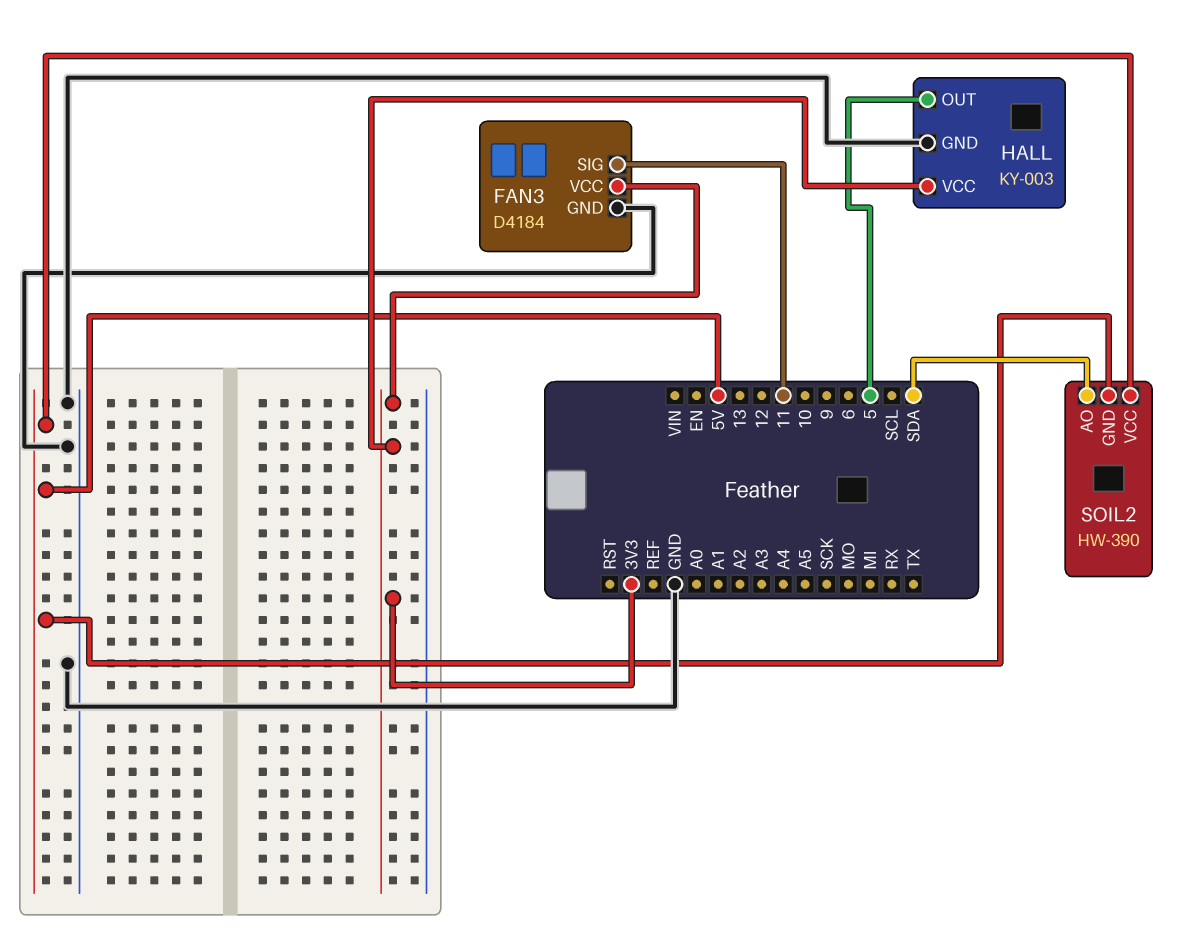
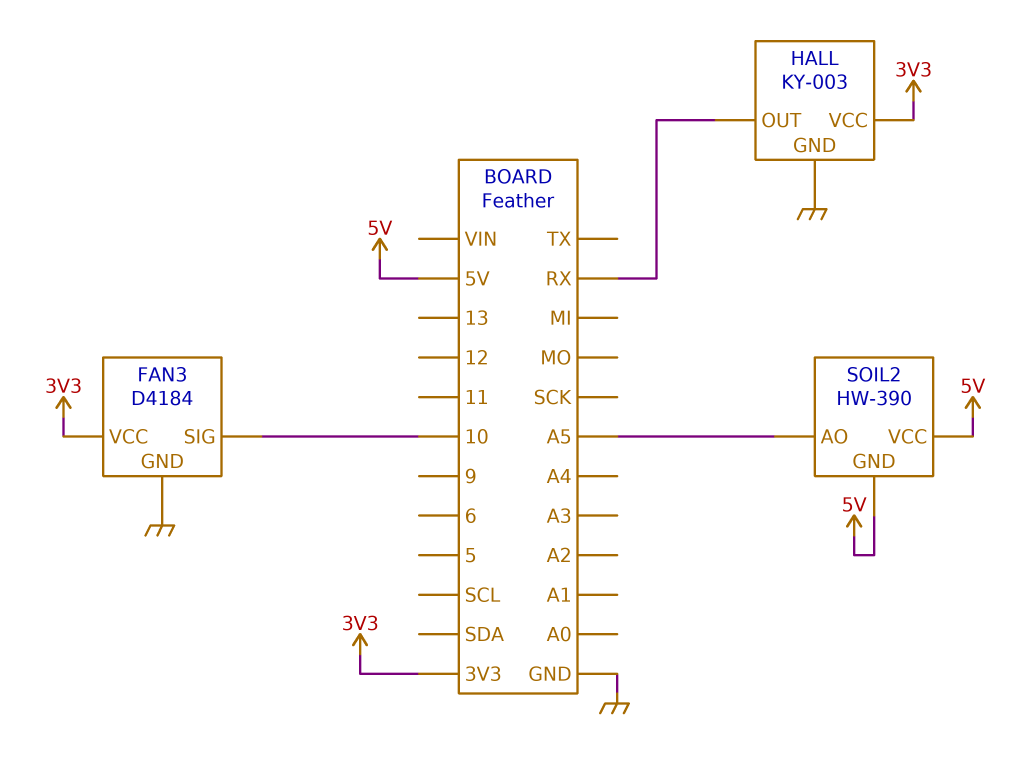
FAN3 pin SIG: 11 -> 10
HALL pin OUT: 5 -> RX
SOIL2 pin AO: SDA -> A5

